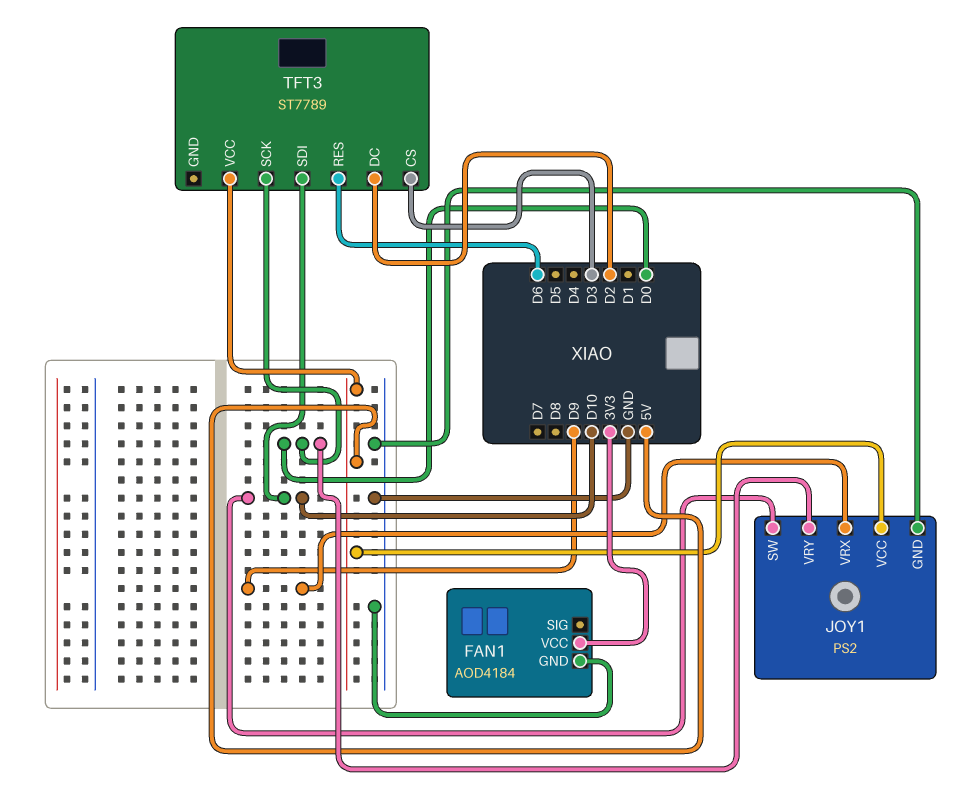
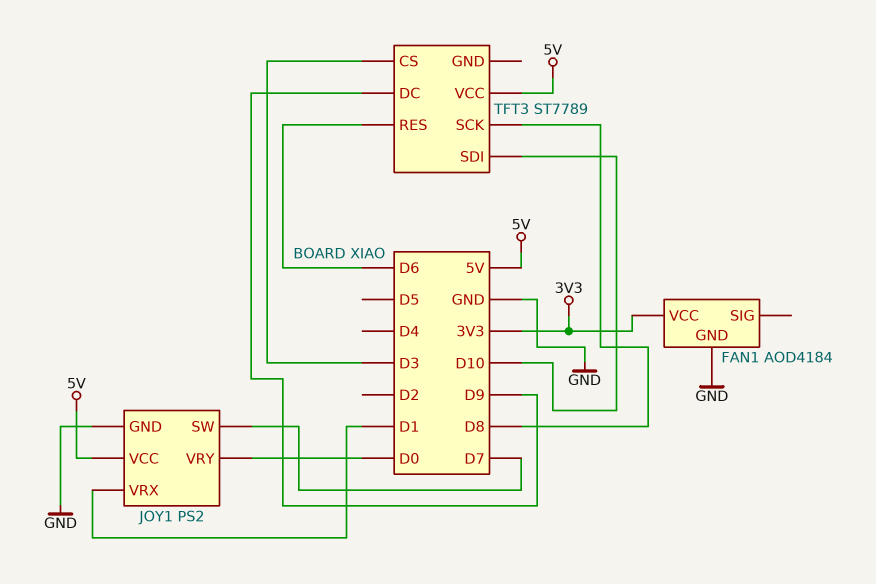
JOY1 pin SW: D10 -> D7
JOY1 pin VRX: D9 -> D1
TFT3 pin DC: D2 -> D9
TFT3 pin SCK: D0 -> D8

